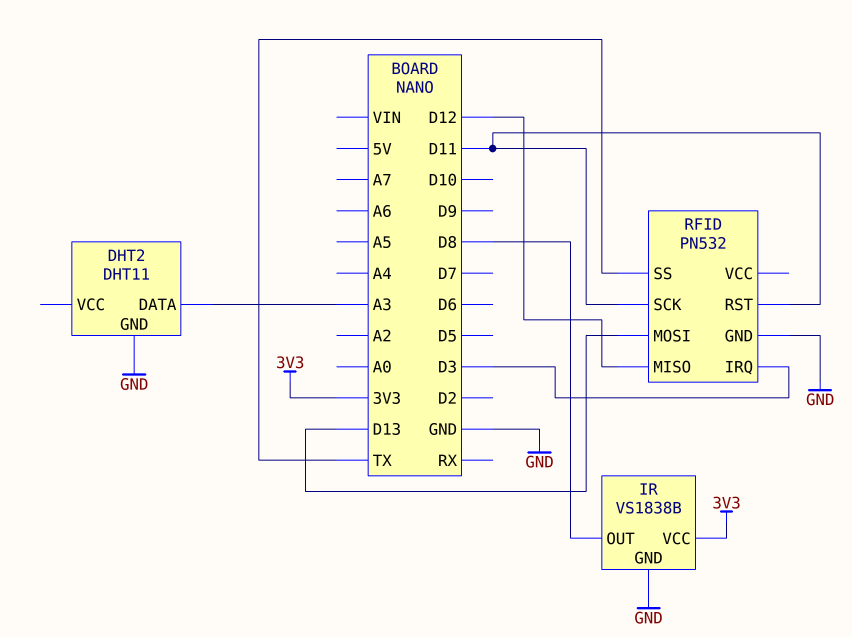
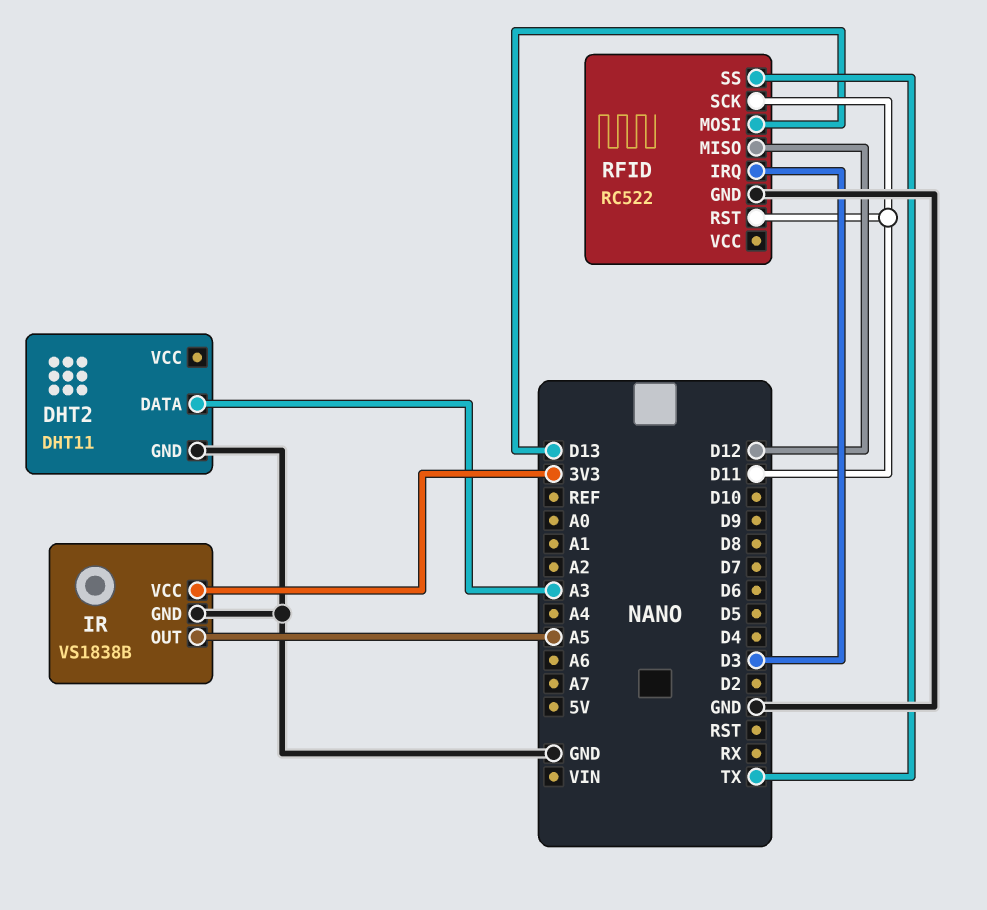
IR pin OUT: D8 -> A5
RFID: PN532 -> RC522

